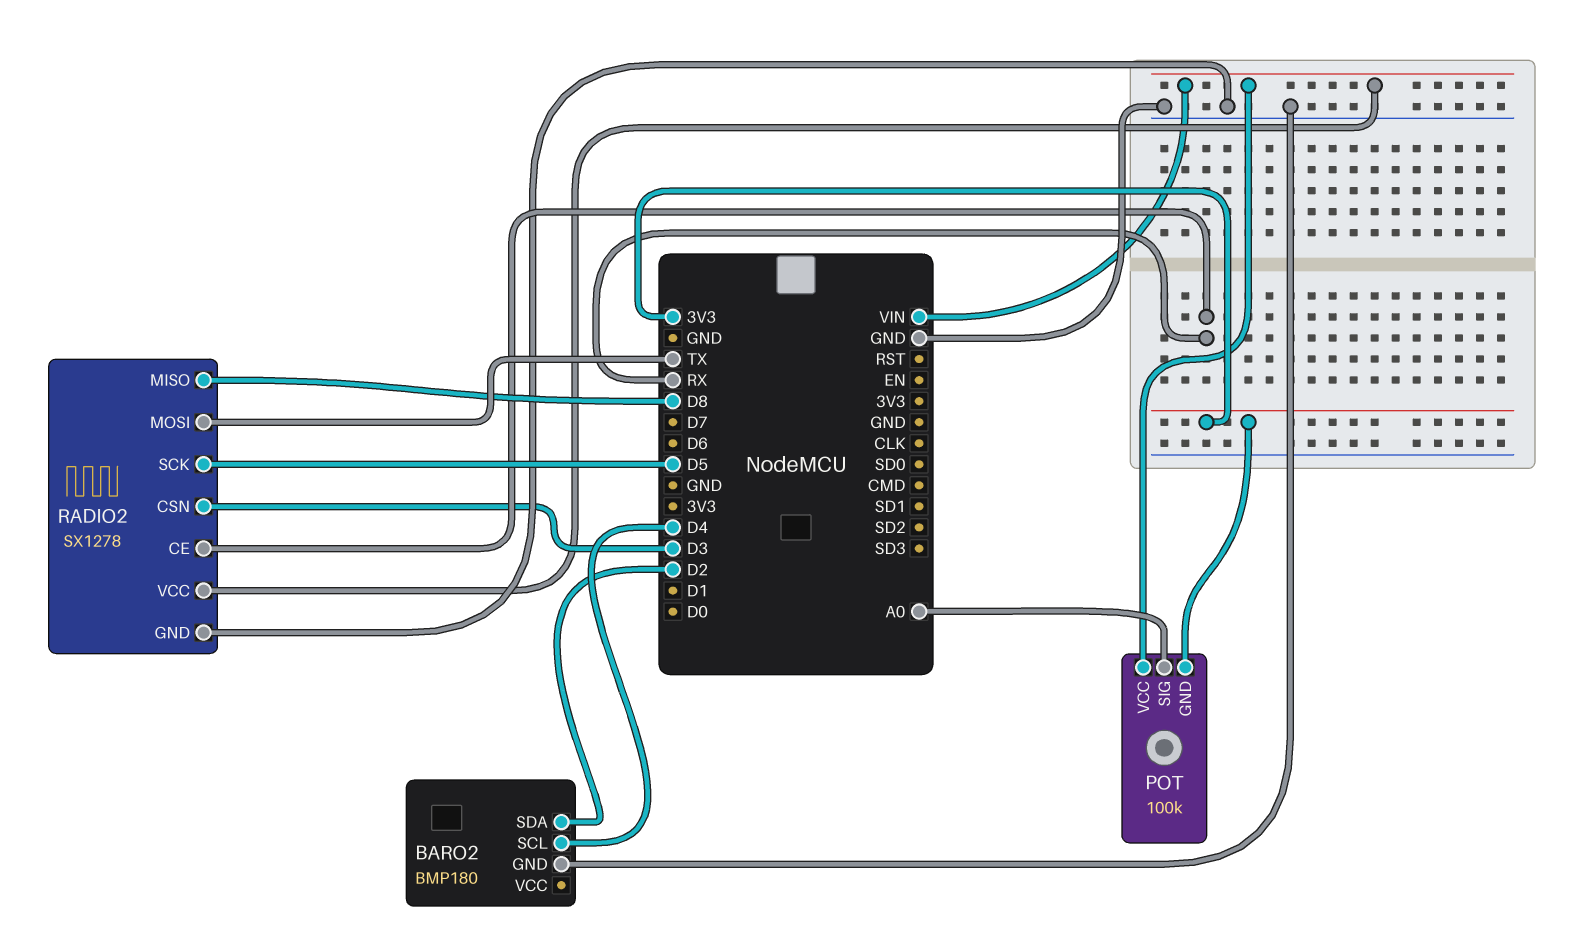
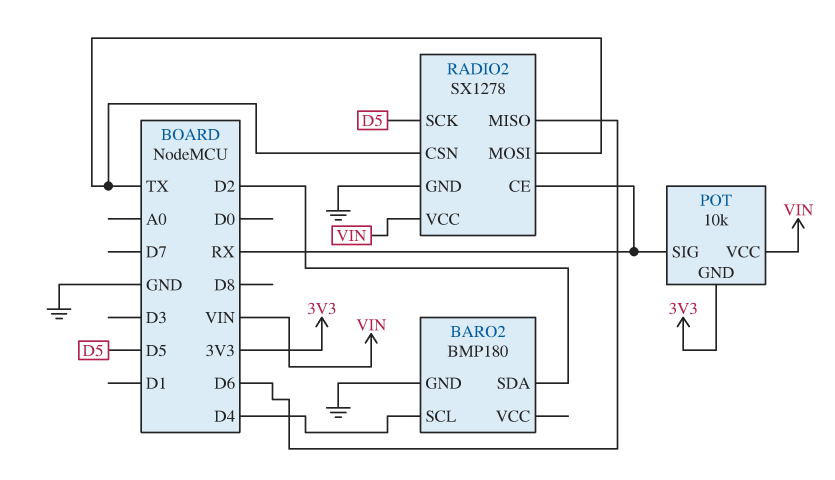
POT: 100k -> 10k
POT pin SIG: A0 -> RX
RADIO2 pin CSN: D3 -> TX
RADIO2 pin MISO: D8 -> D6

